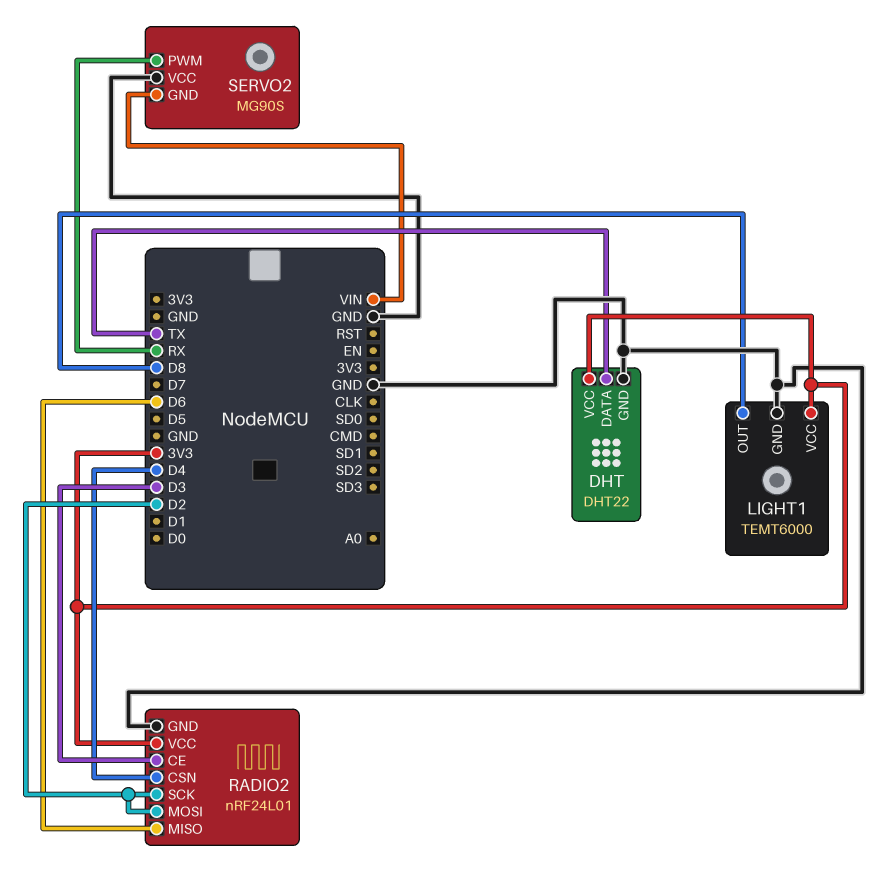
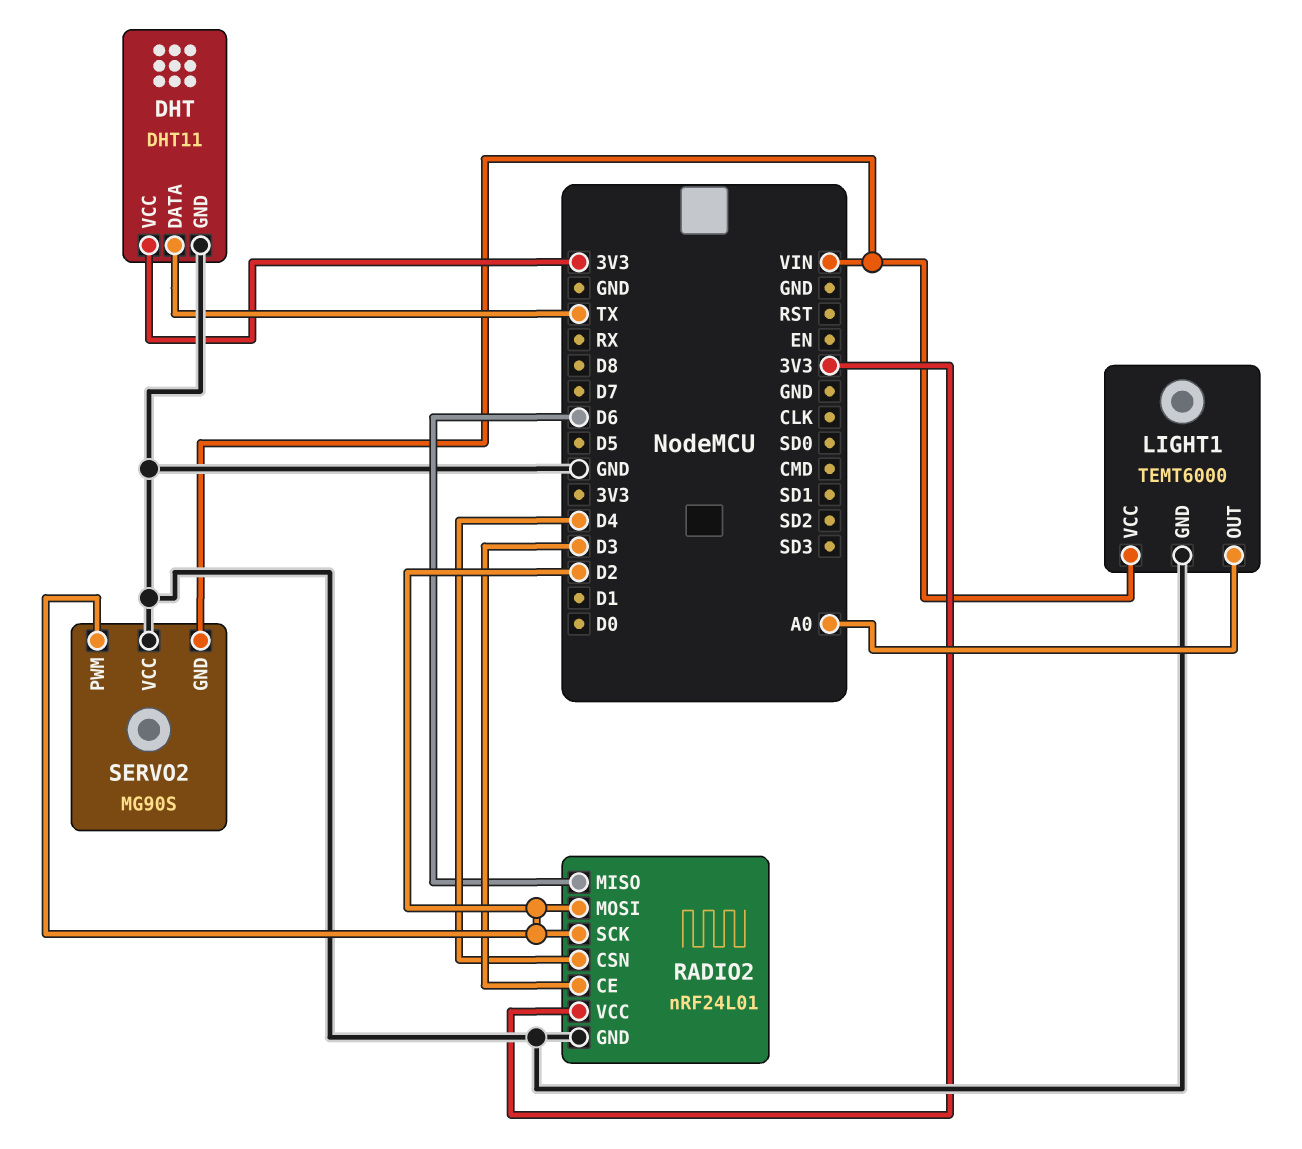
DHT: DHT22 -> DHT11
LIGHT1 pin OUT: D8 -> A0
LIGHT1 pin VCC: 3V3 -> VIN
SERVO2 pin PWM: RX -> D2

